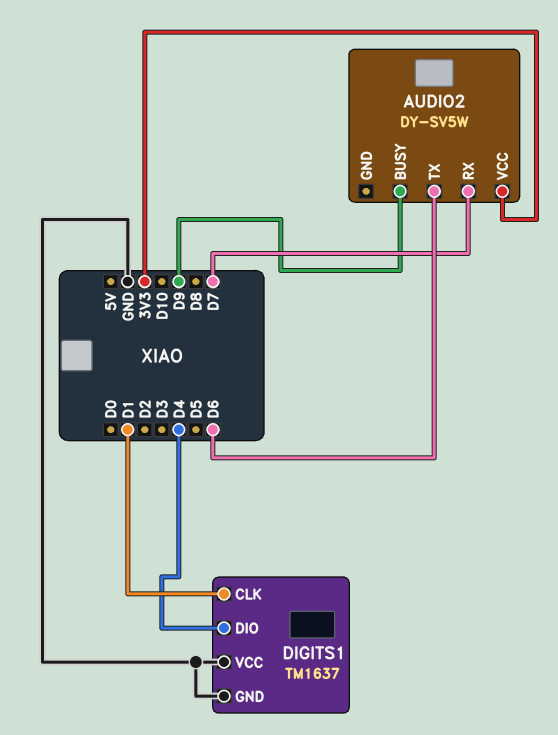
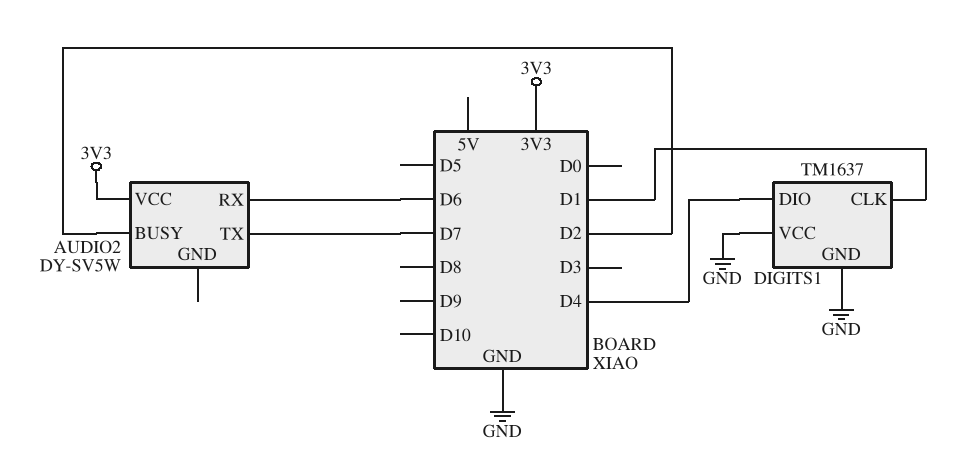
AUDIO2 pin BUSY: D9 -> D2
AUDIO2 pin RX: D7 -> D6
AUDIO2 pin TX: D6 -> D7

